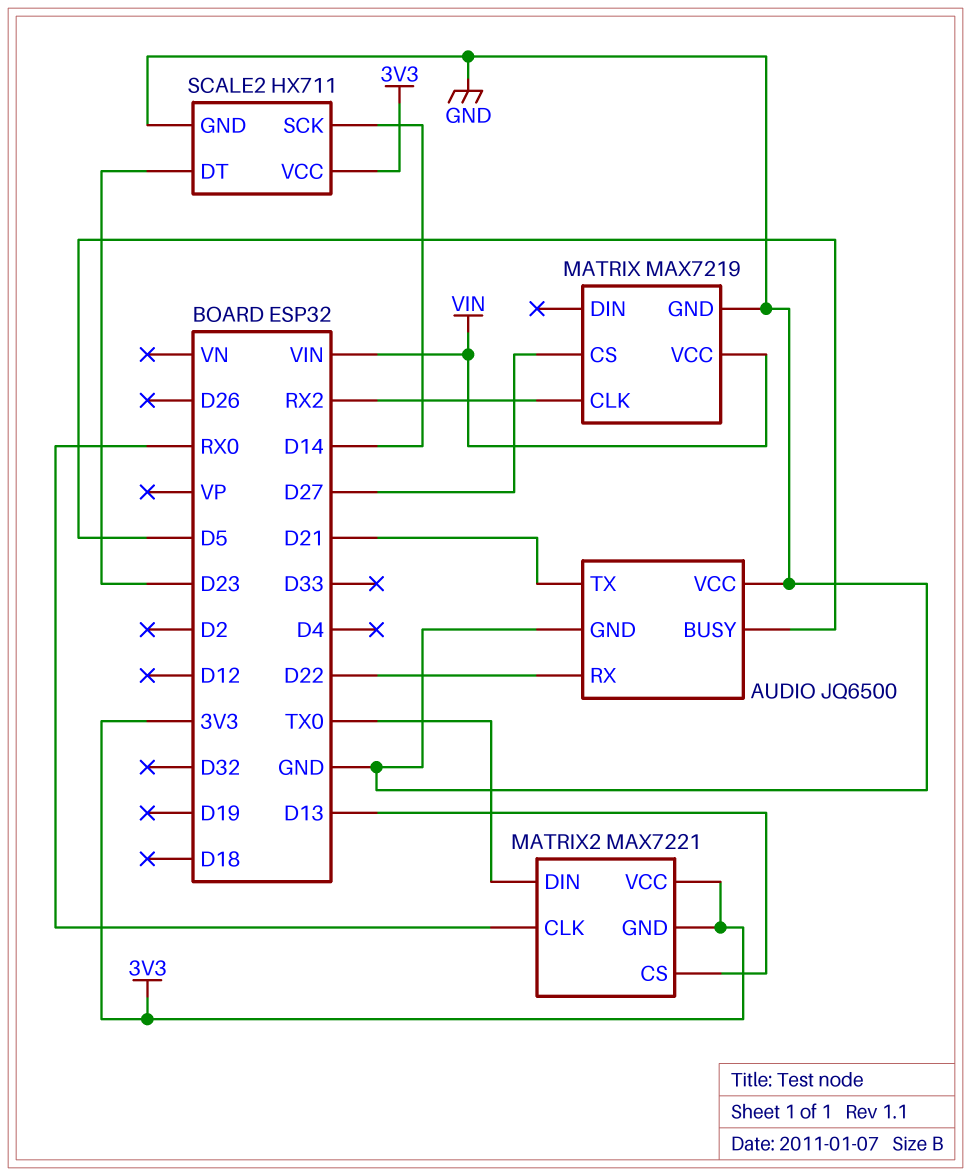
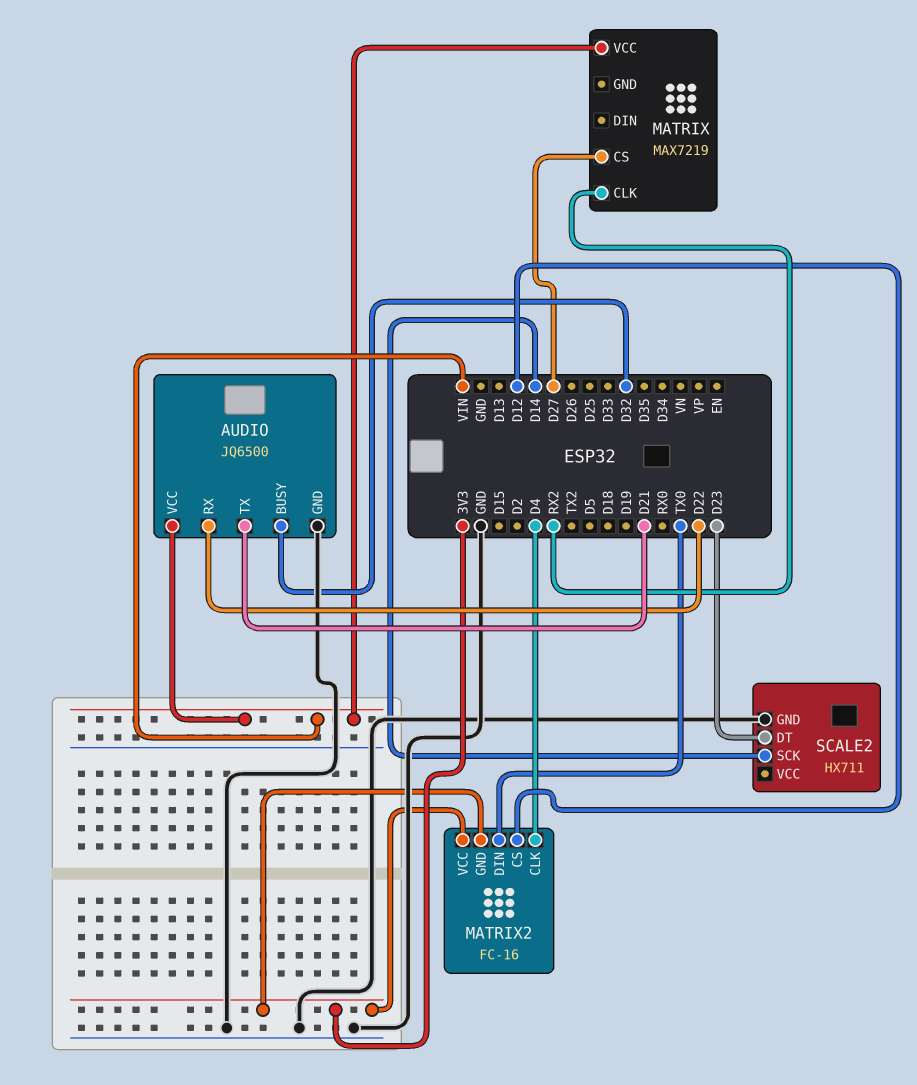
AUDIO pin BUSY: D5 -> D32
AUDIO pin VCC: GND -> VIN
MATRIX pin GND: GND -> none
MATRIX2: MAX7221 -> FC-16
MATRIX2 pin CLK: RX0 -> D4
MATRIX2 pin CS: D13 -> D12
SCALE2 pin VCC: 3V3 -> none

